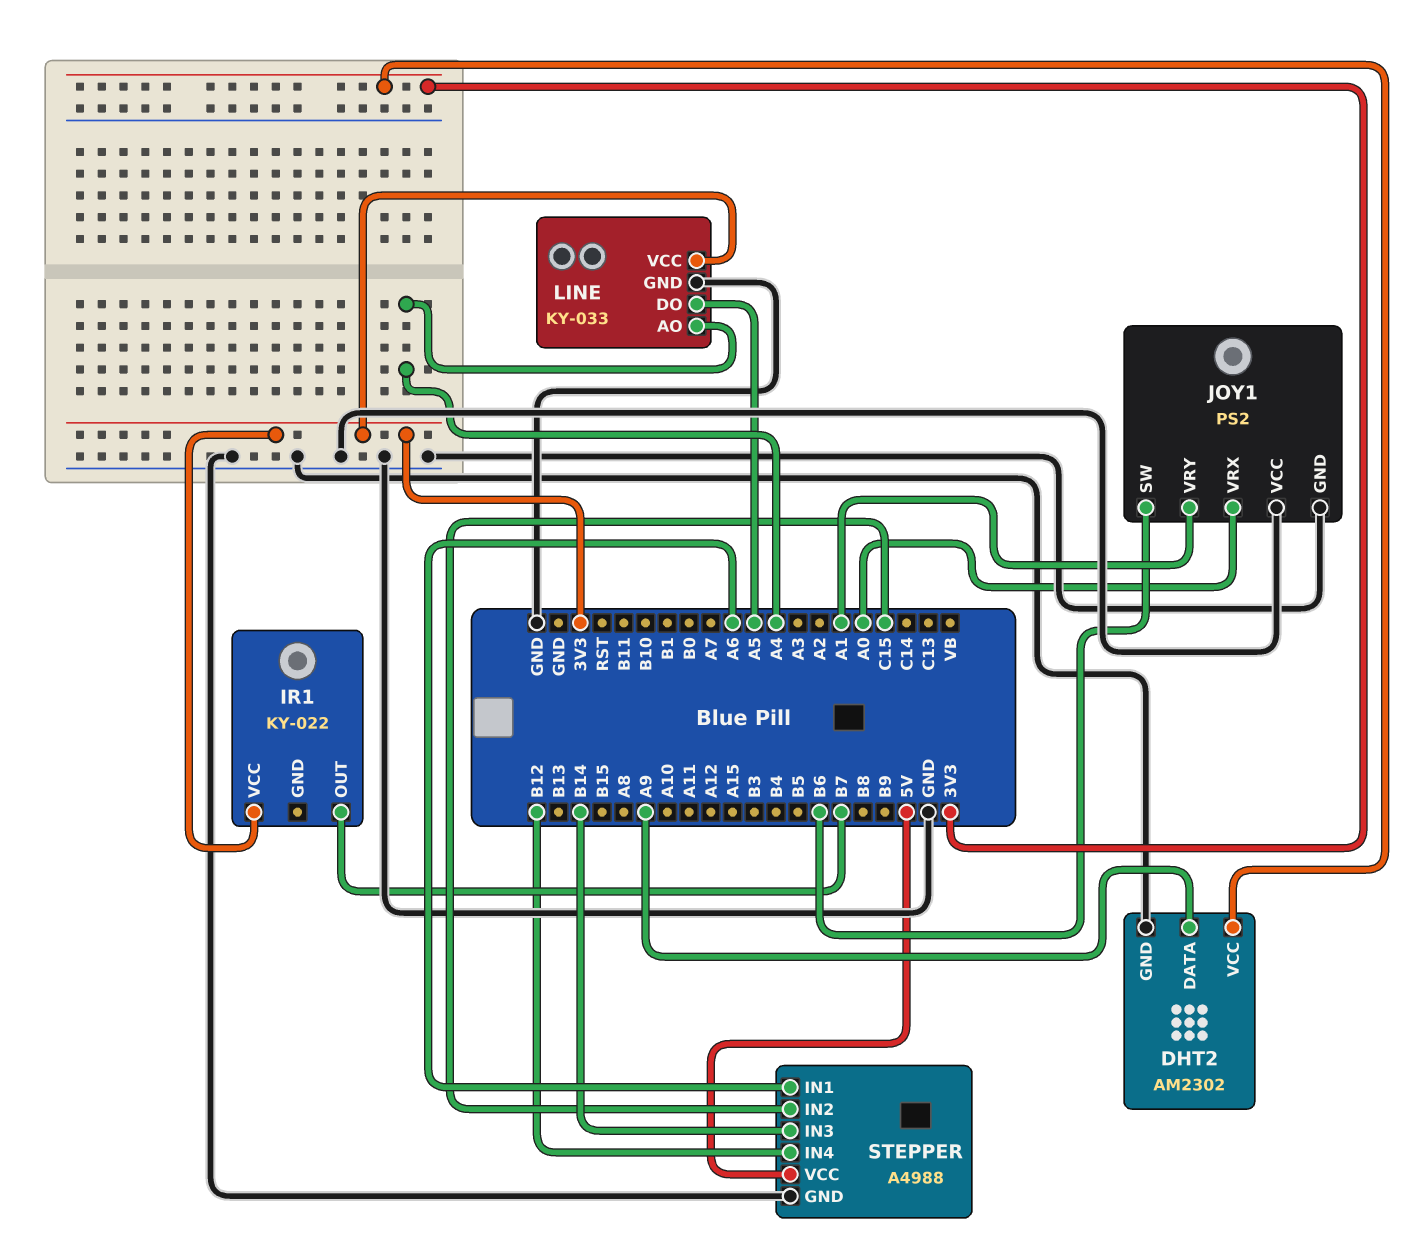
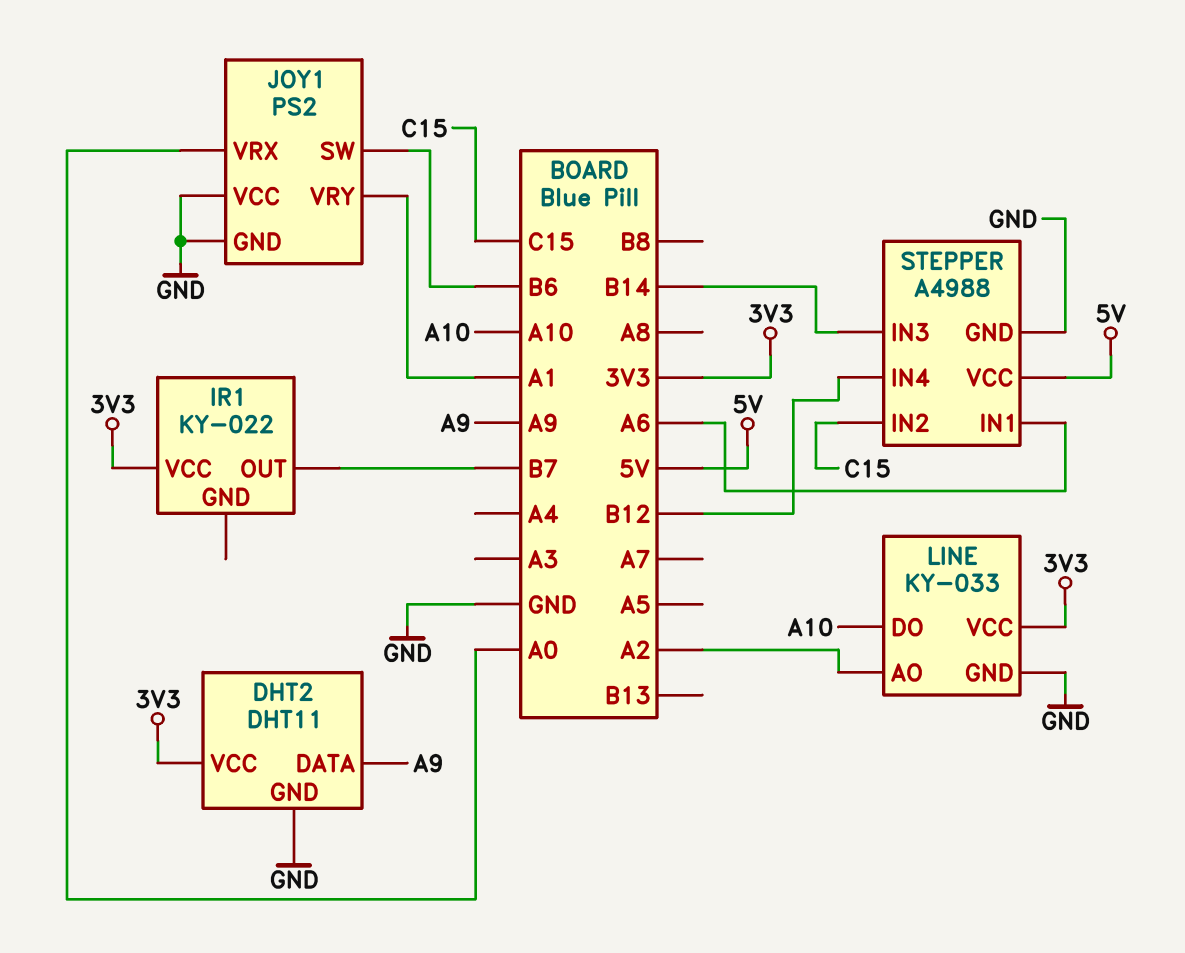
DHT2: AM2302 -> DHT11
LINE pin AO: A4 -> A2
LINE pin DO: A5 -> A10

